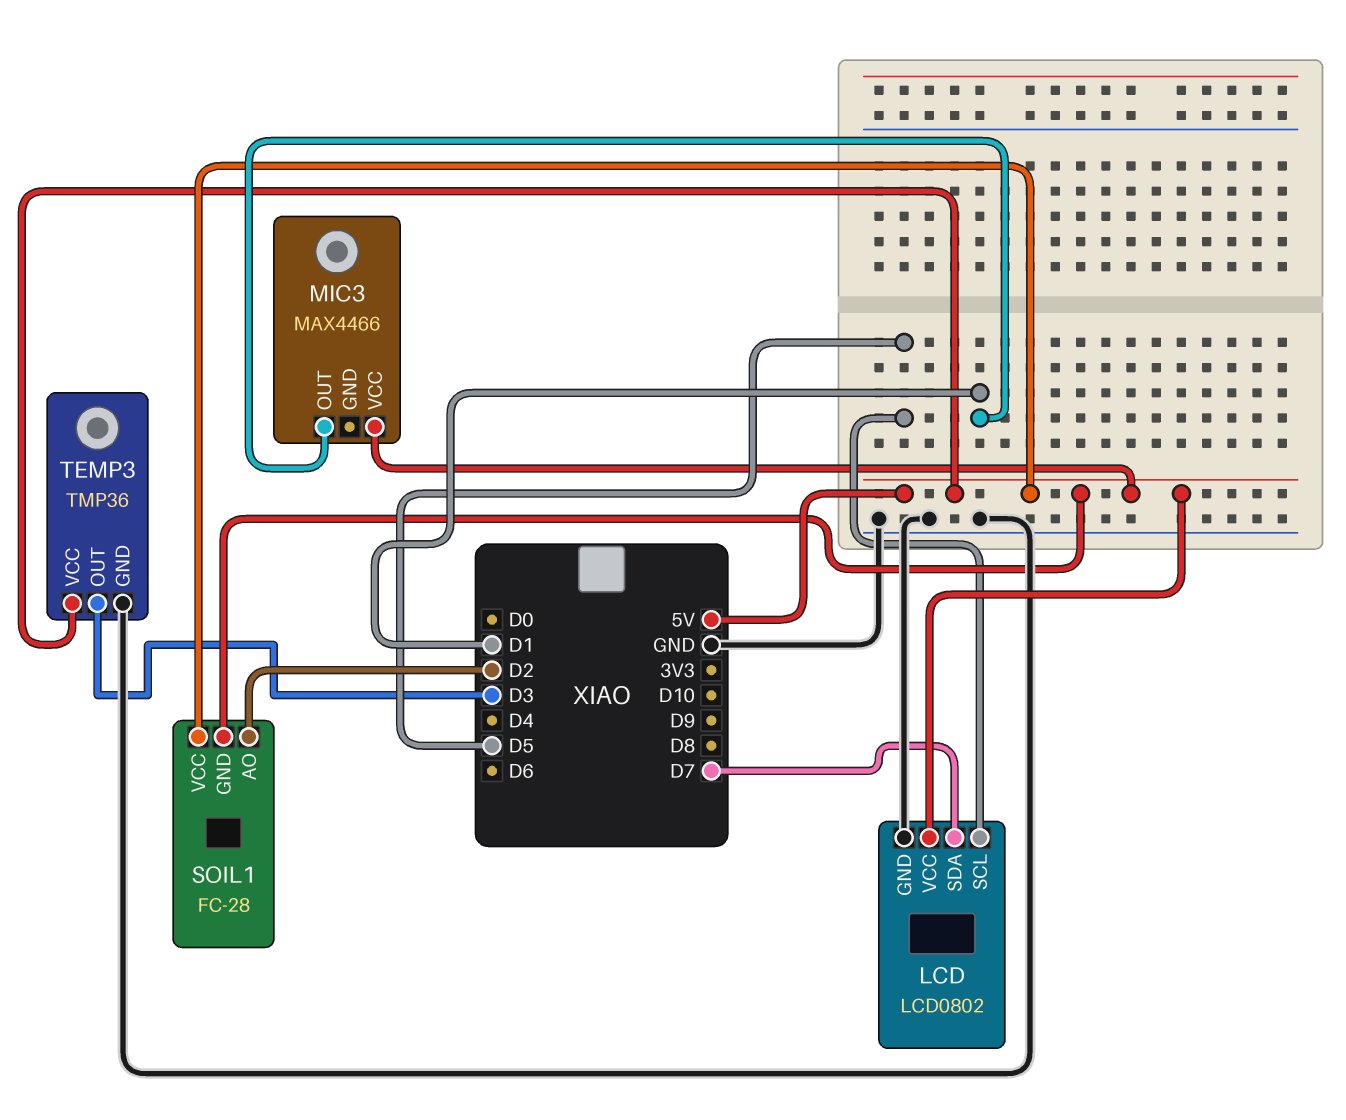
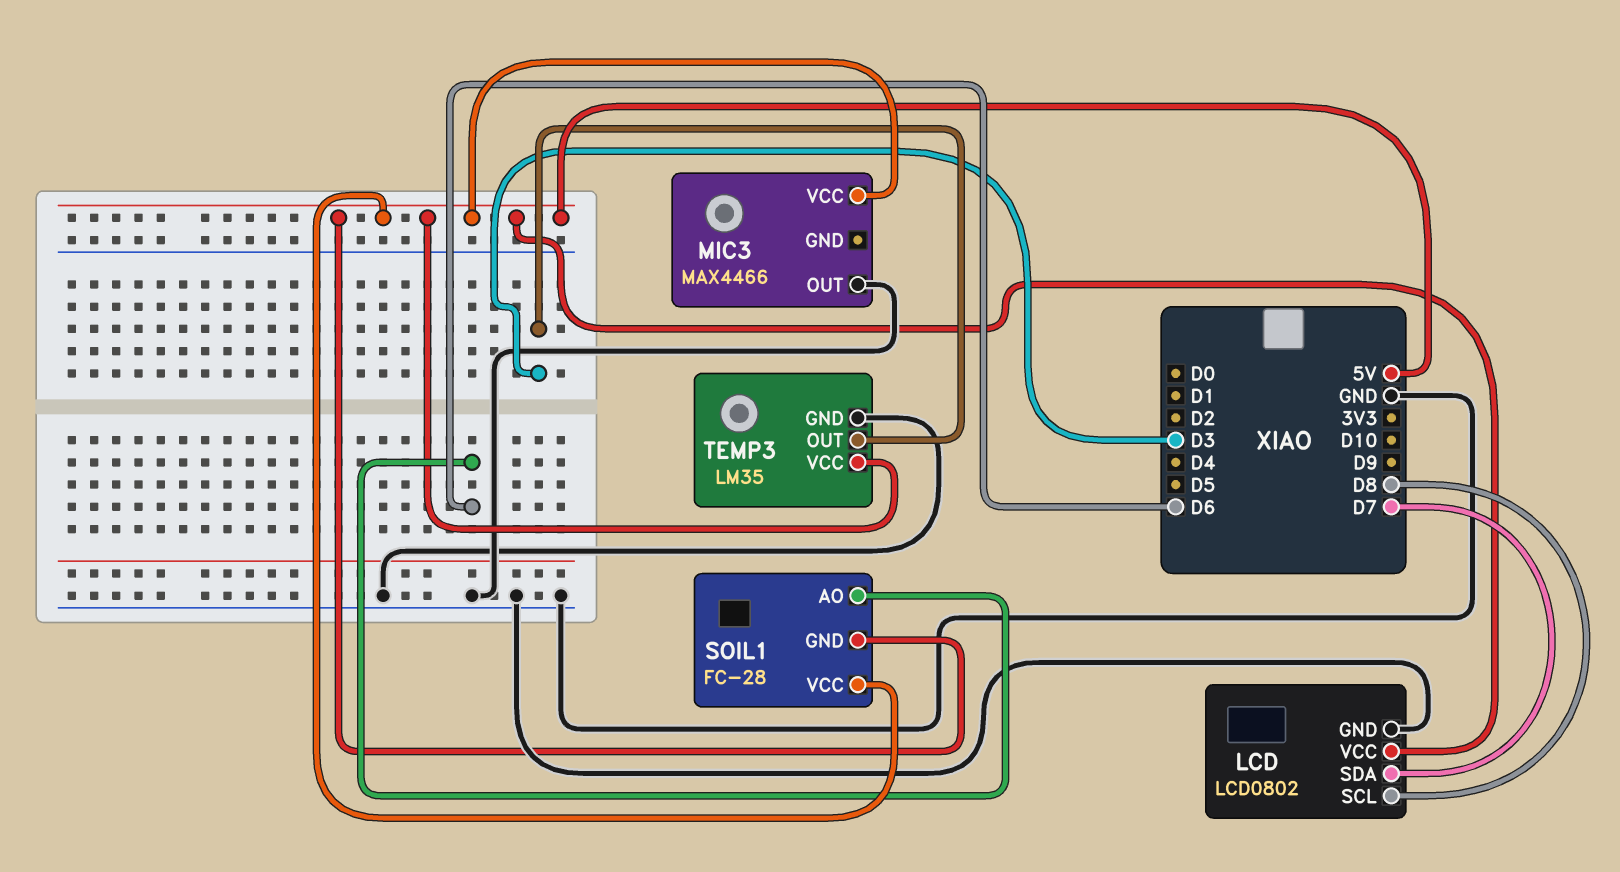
LCD pin SCL: D5 -> D8
MIC3 pin OUT: D1 -> GND
SOIL1 pin AO: D2 -> D6
TEMP3: TMP36 -> LM35

